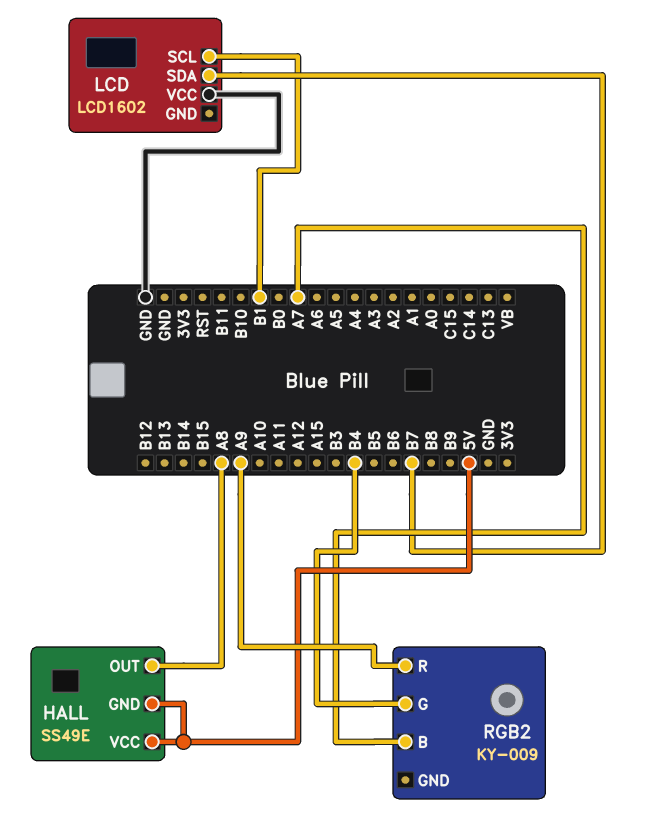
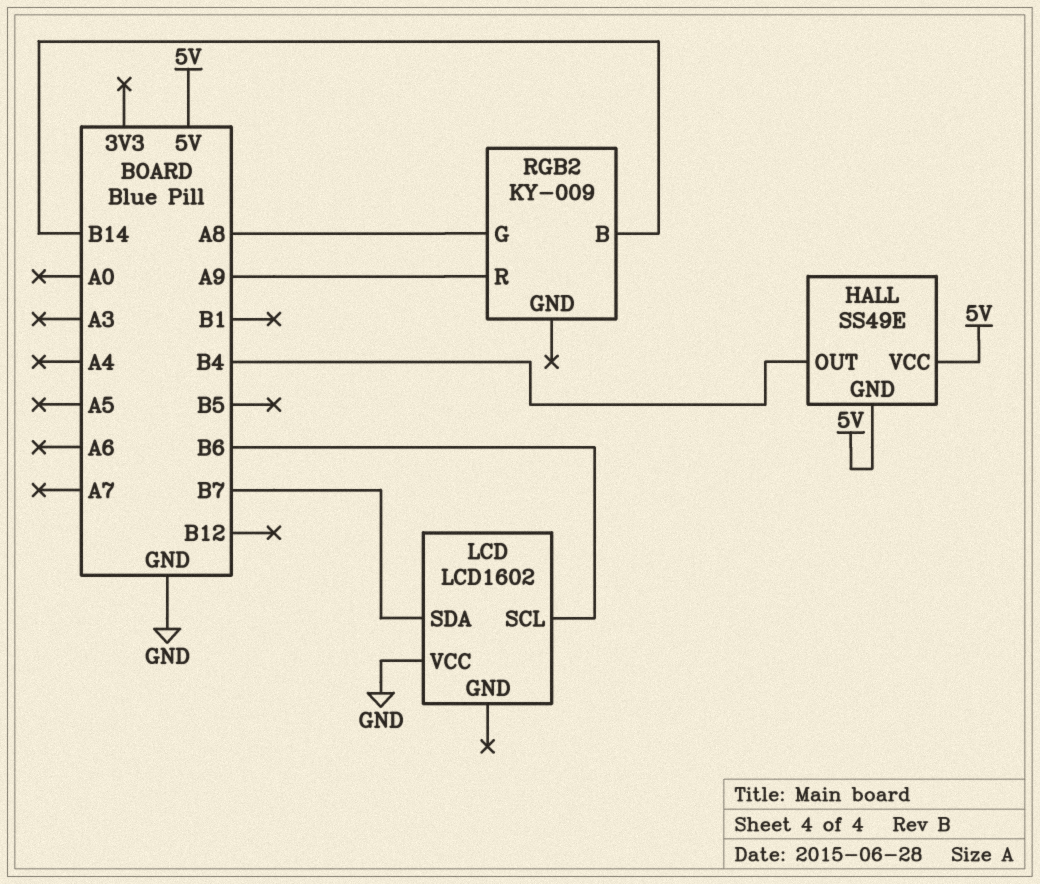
HALL pin OUT: A8 -> B4
LCD pin SCL: B1 -> B6
RGB2 pin B: A7 -> B14
RGB2 pin G: B4 -> A8

